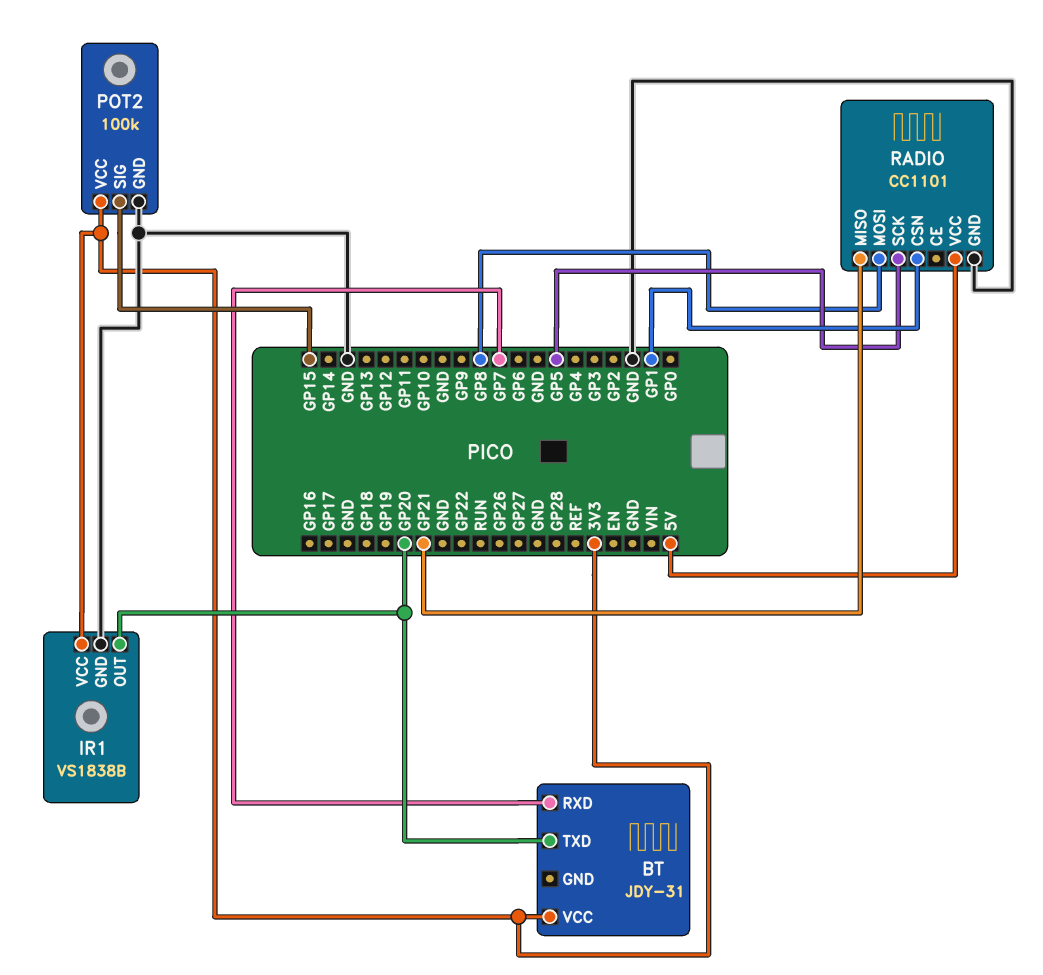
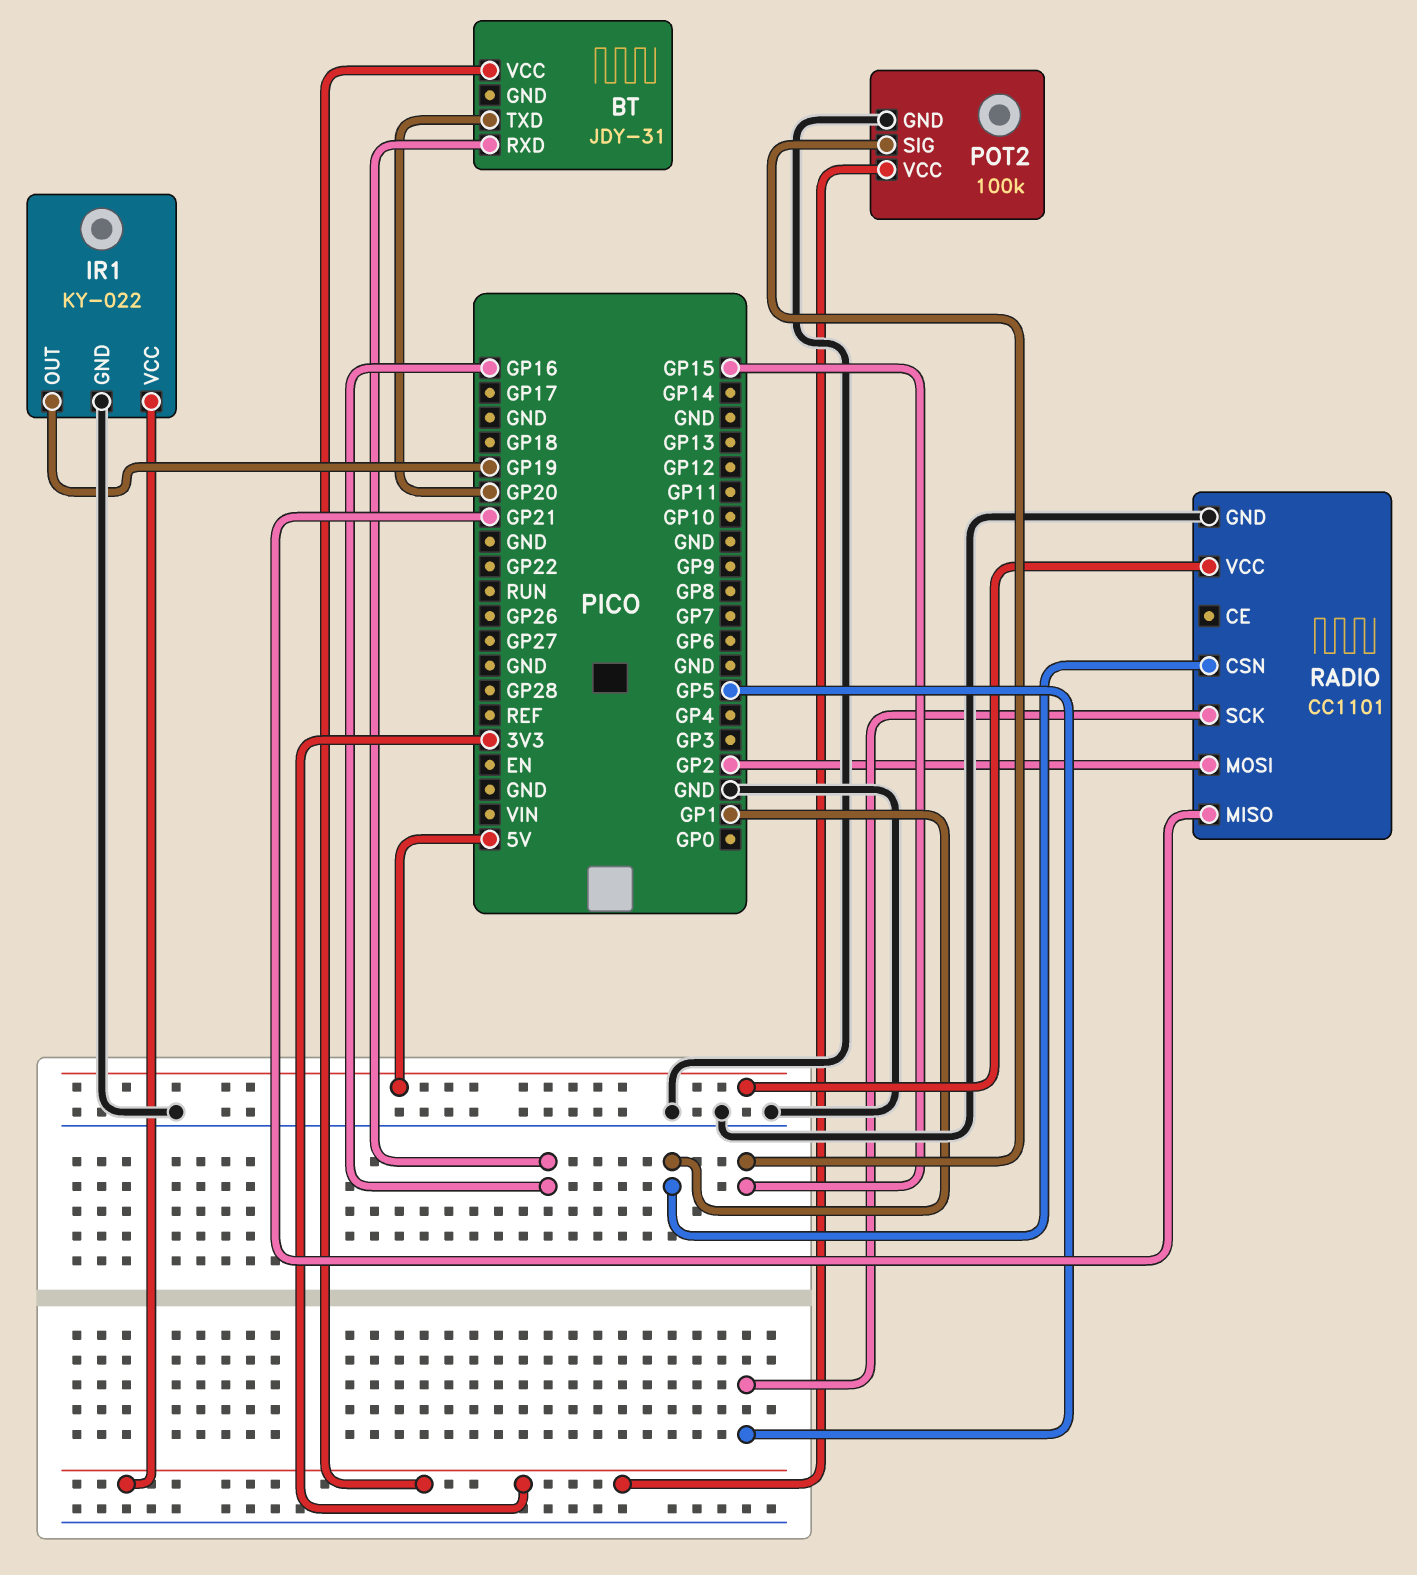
BT pin RXD: GP7 -> GP16
IR1: VS1838B -> KY-022
IR1 pin OUT: GP20 -> GP19
RADIO pin MOSI: GP8 -> GP2

